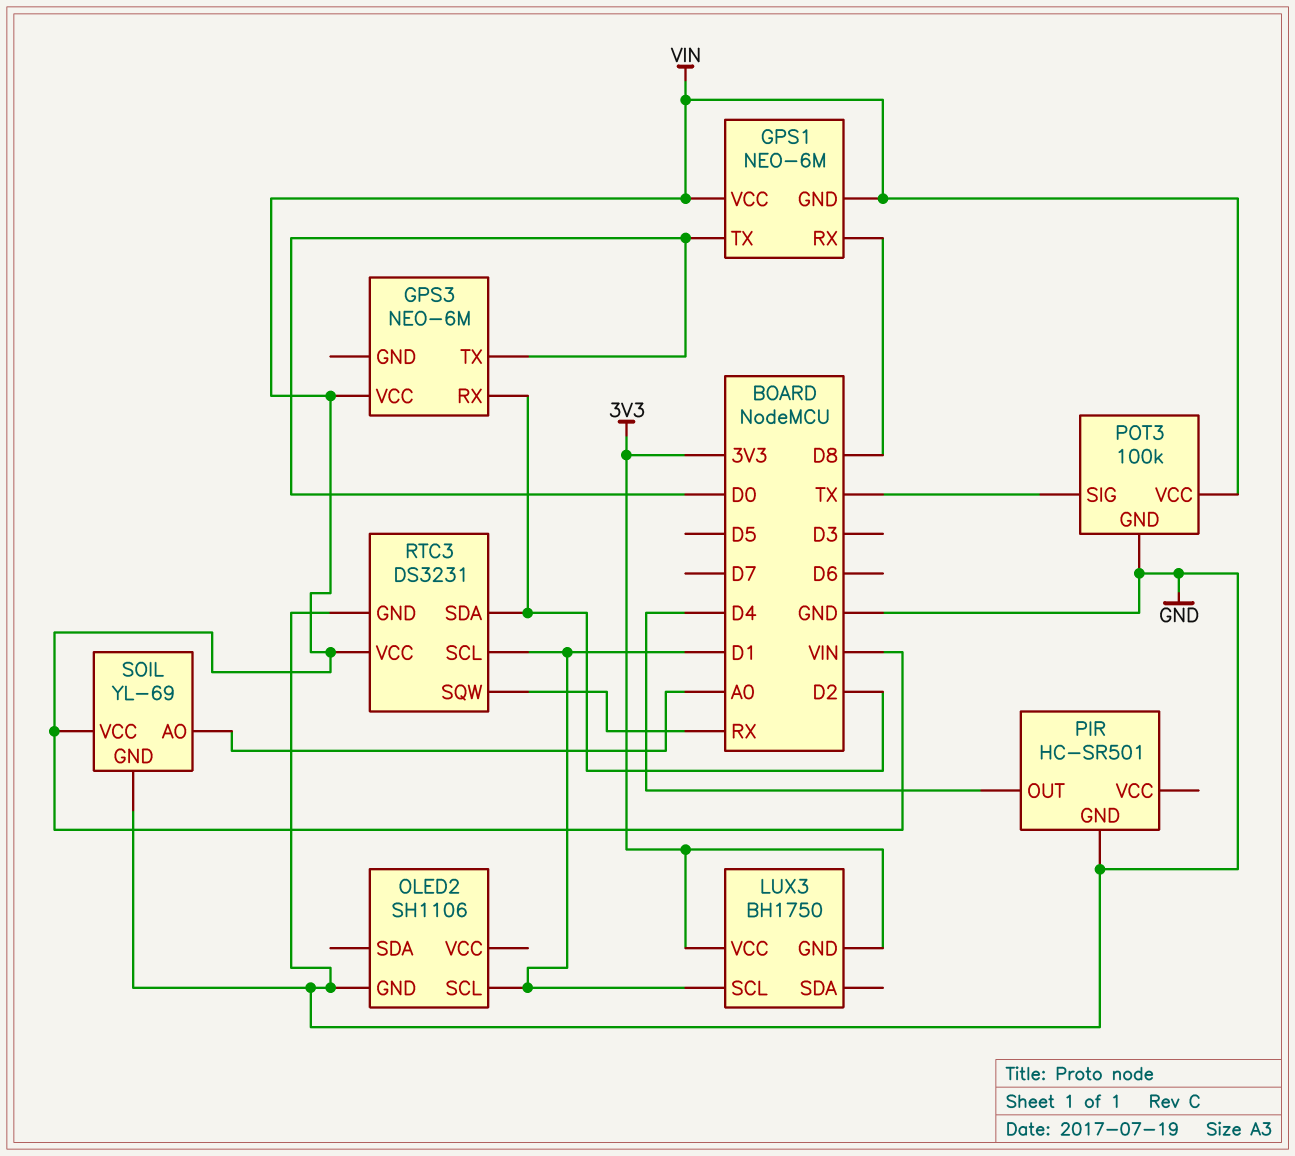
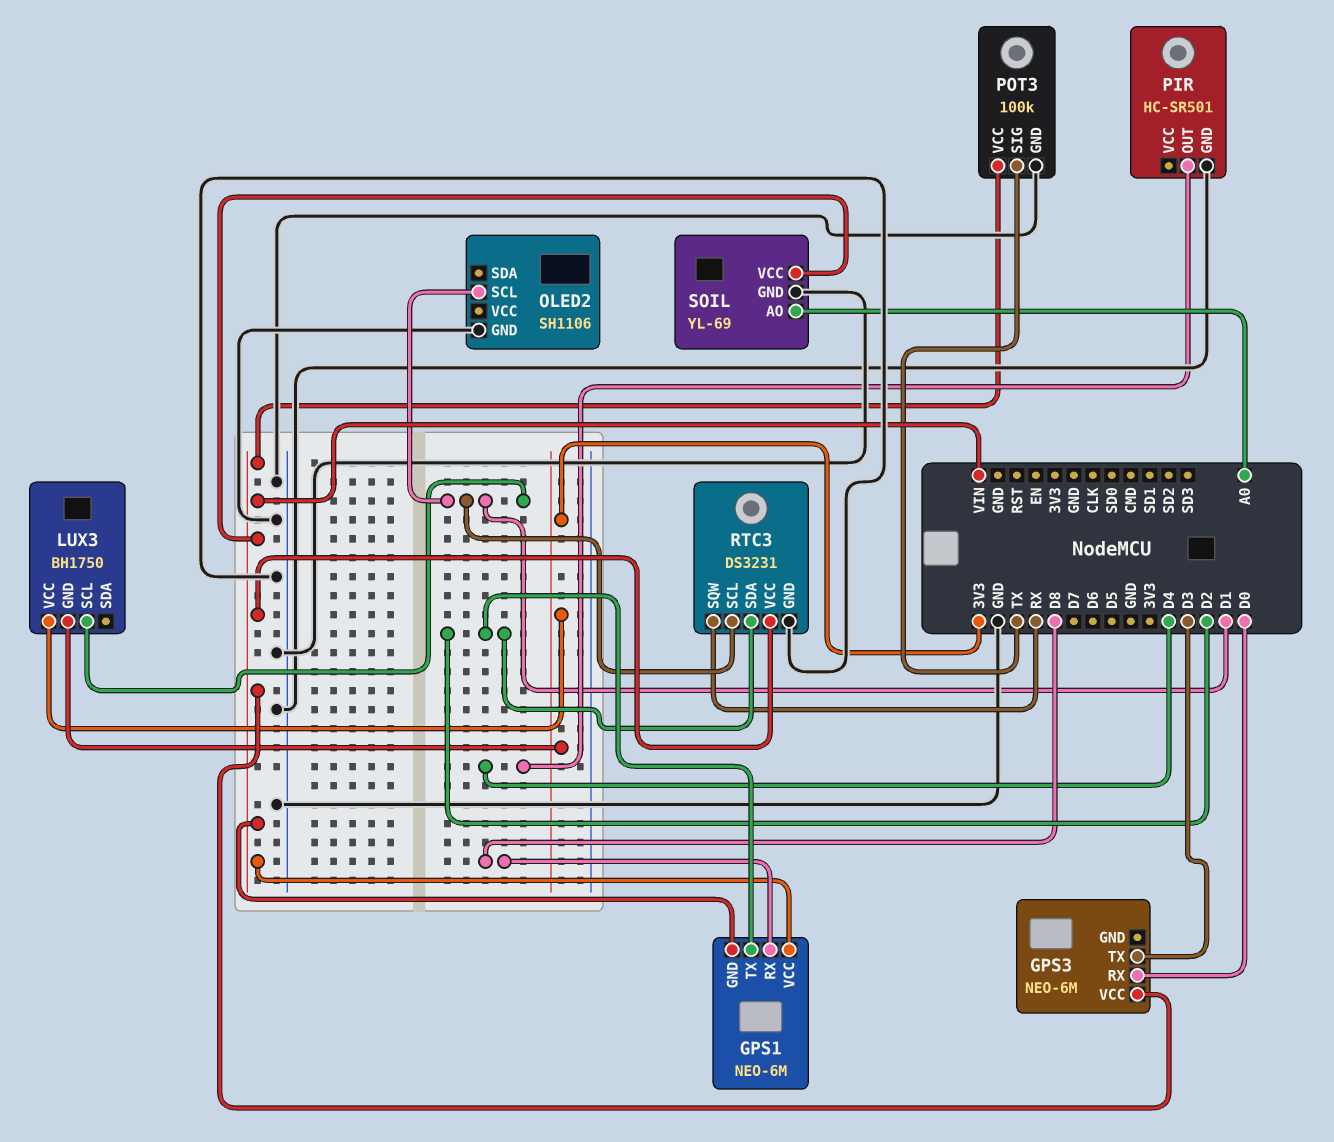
GPS1 pin TX: D0 -> D2
GPS3 pin RX: D2 -> D0
GPS3 pin TX: D0 -> D3

